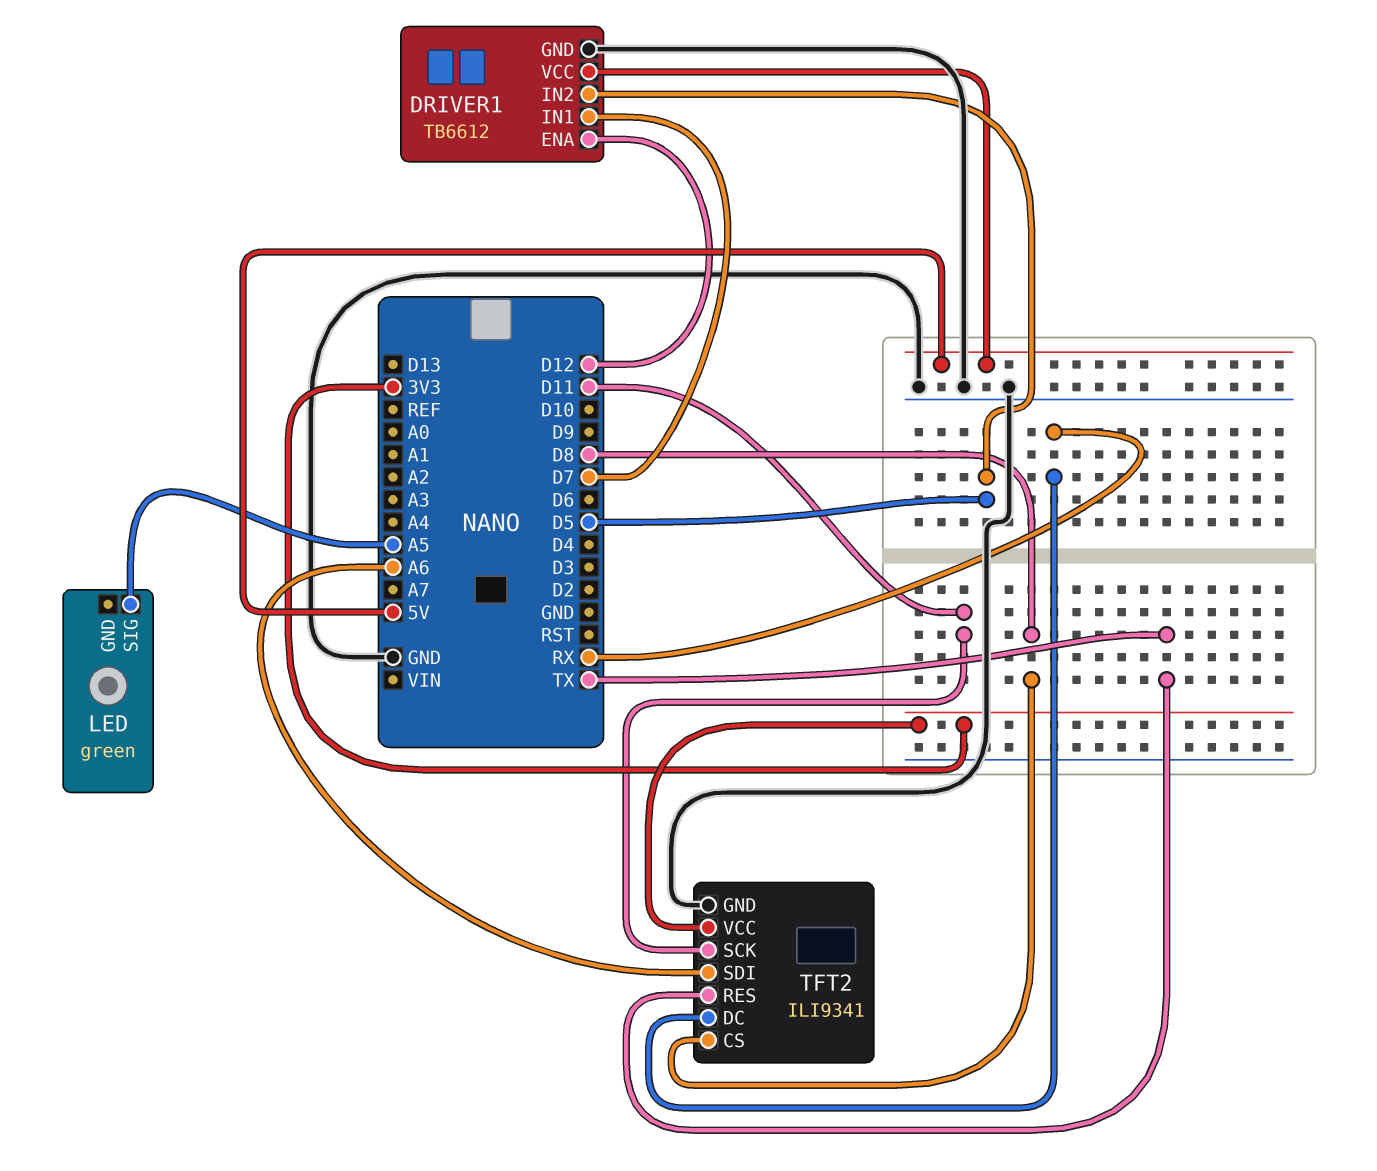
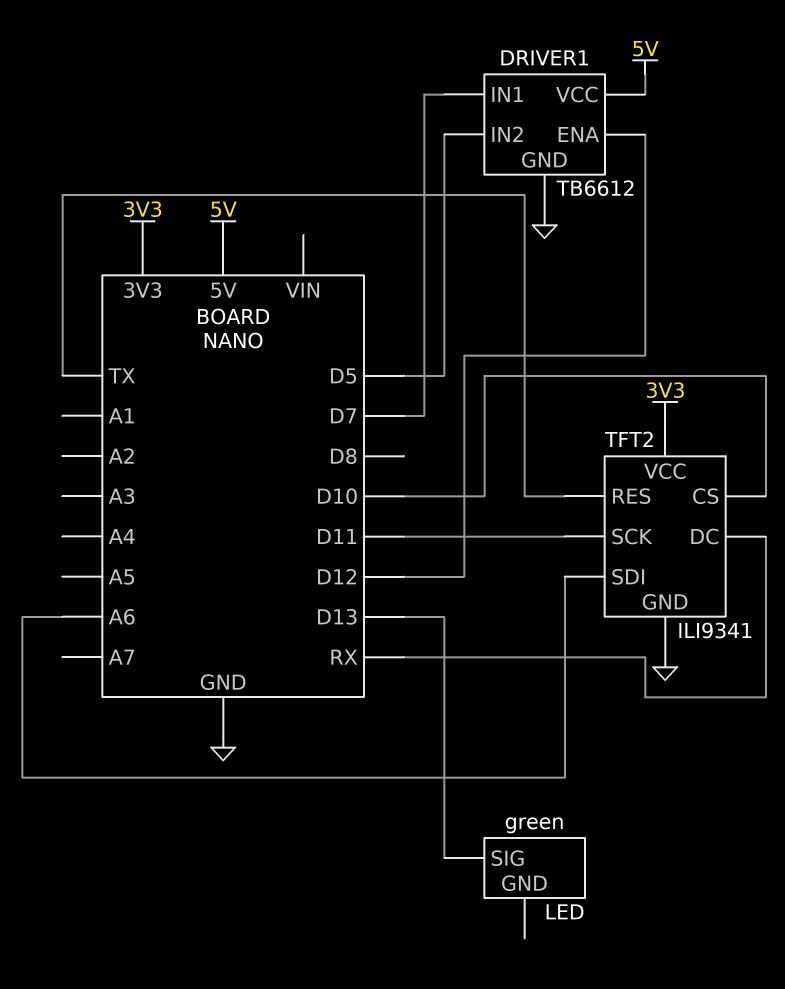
LED pin SIG: A5 -> D13
TFT2 pin CS: D8 -> D10

